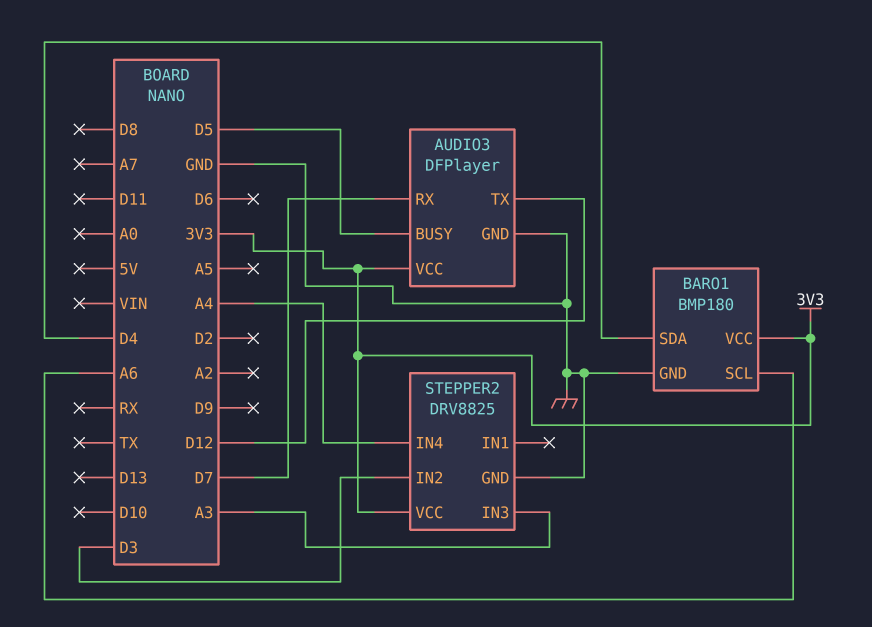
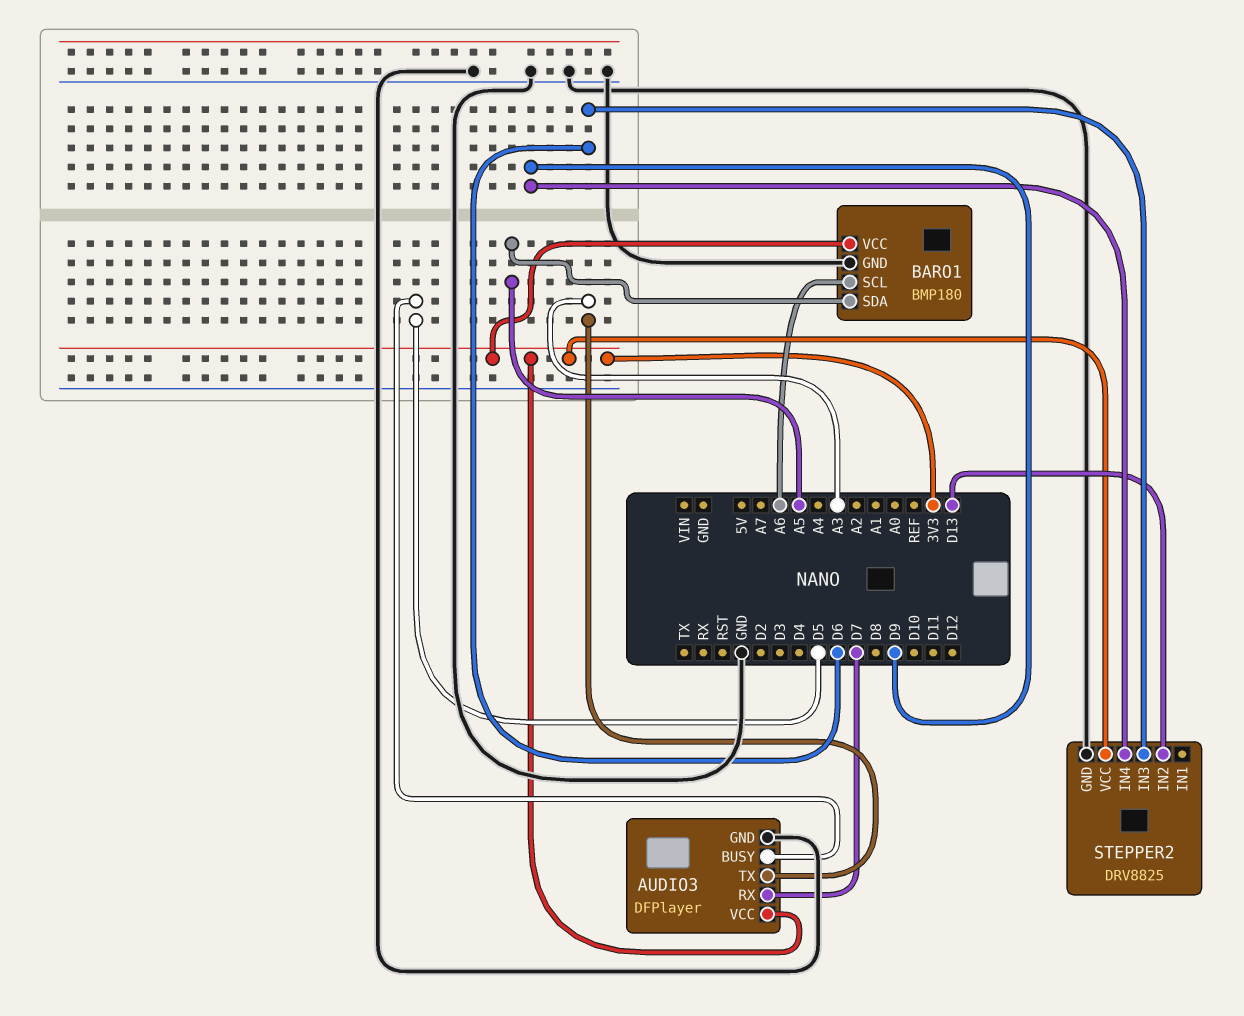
AUDIO3 pin TX: D12 -> A3
BARO1 pin SDA: D4 -> A5
STEPPER2 pin IN2: D3 -> D13
STEPPER2 pin IN3: A3 -> D6
STEPPER2 pin IN4: A4 -> D9

